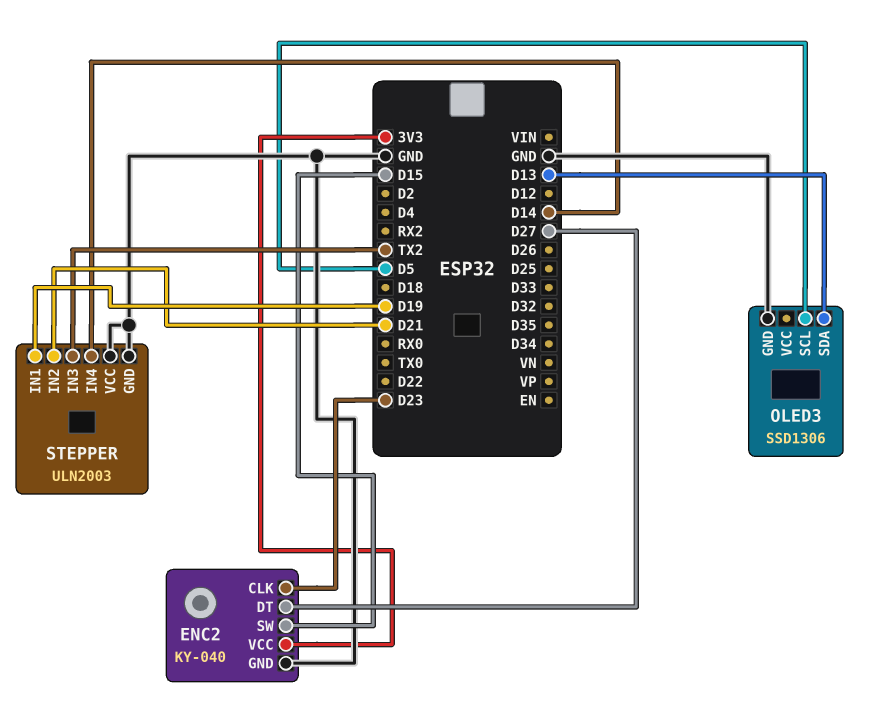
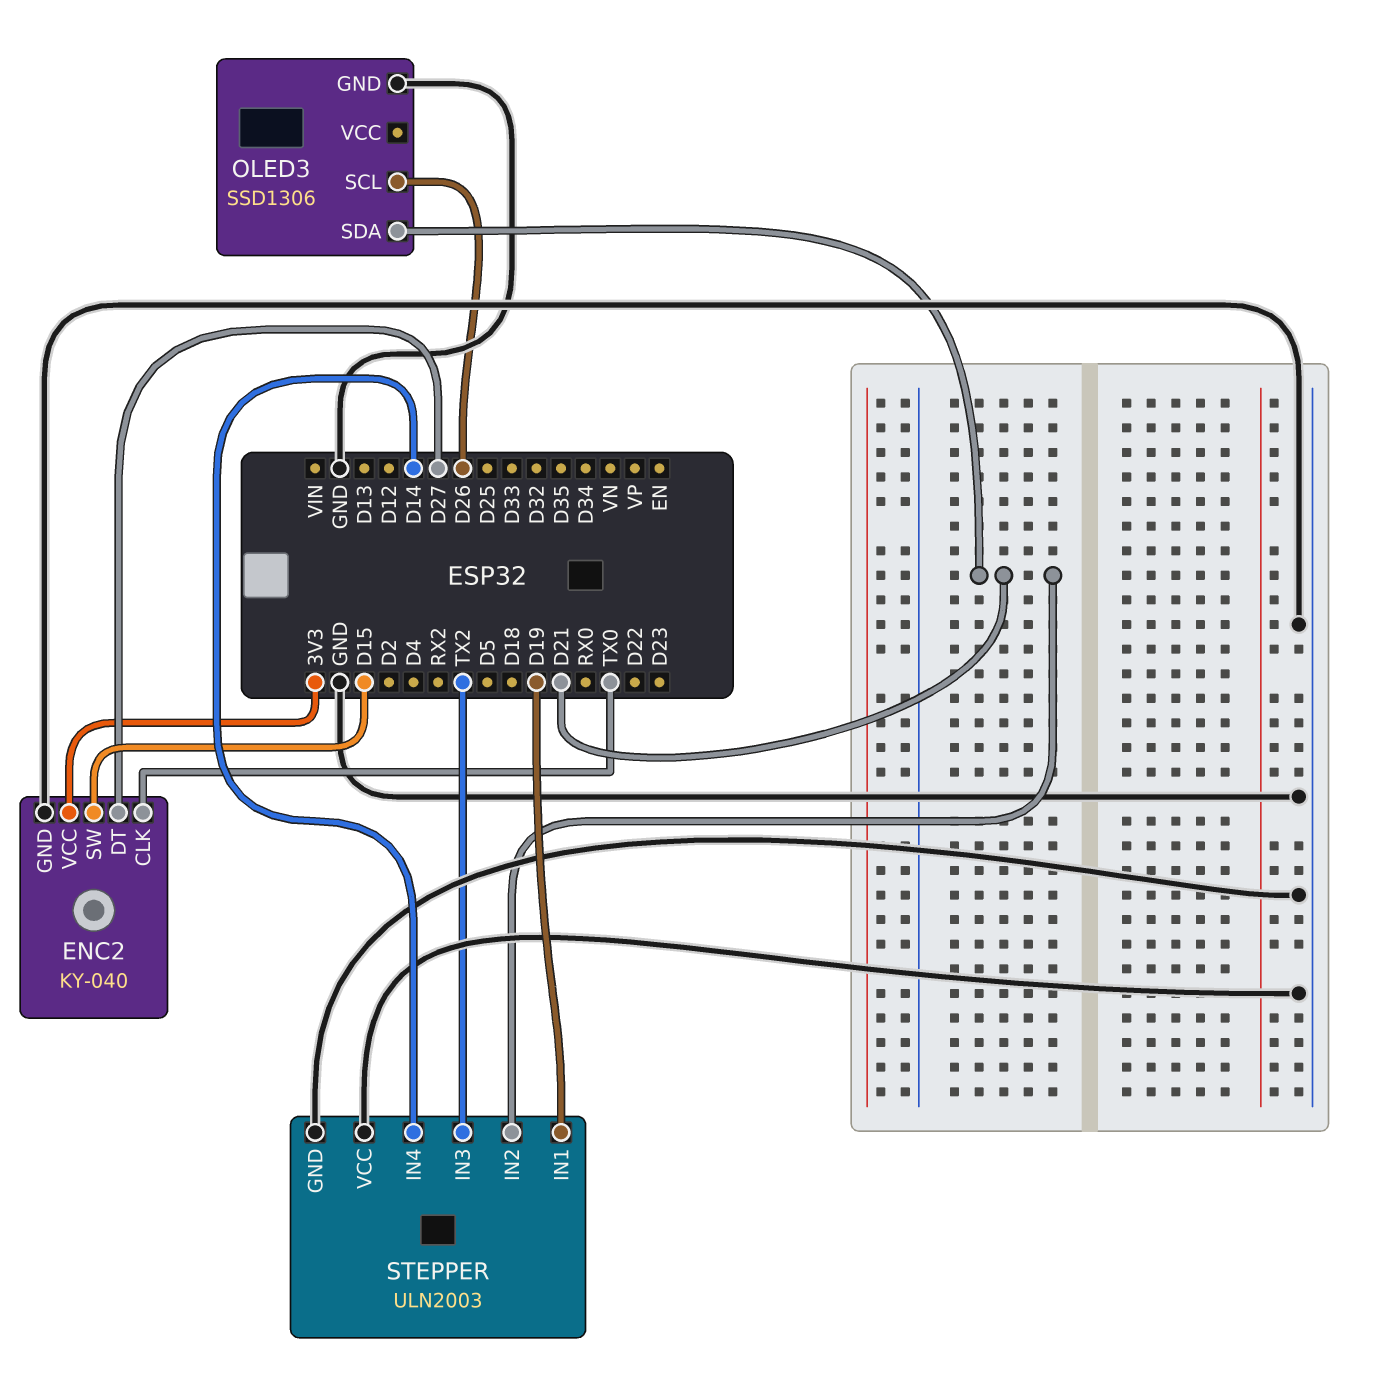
ENC2 pin CLK: D23 -> TX0
OLED3 pin SCL: D5 -> D26
OLED3 pin SDA: D13 -> D21

